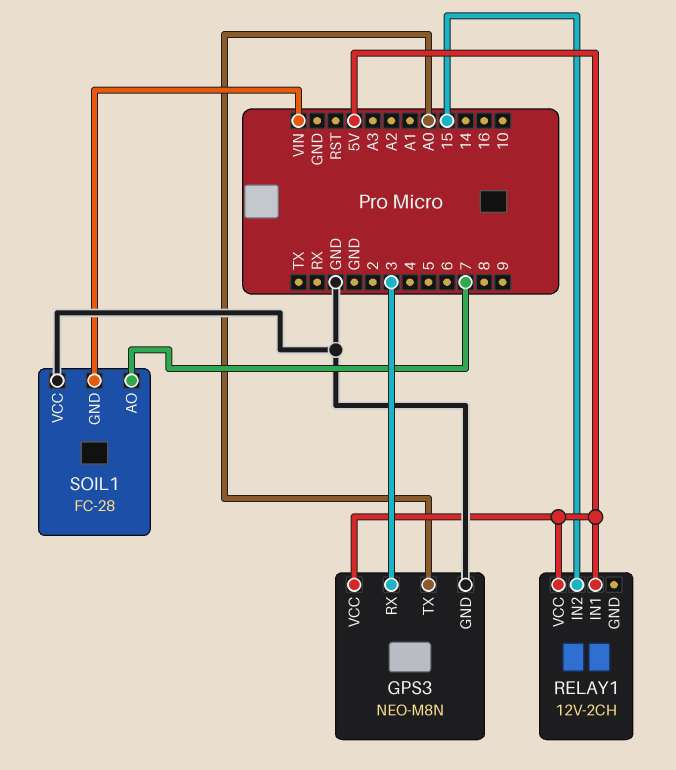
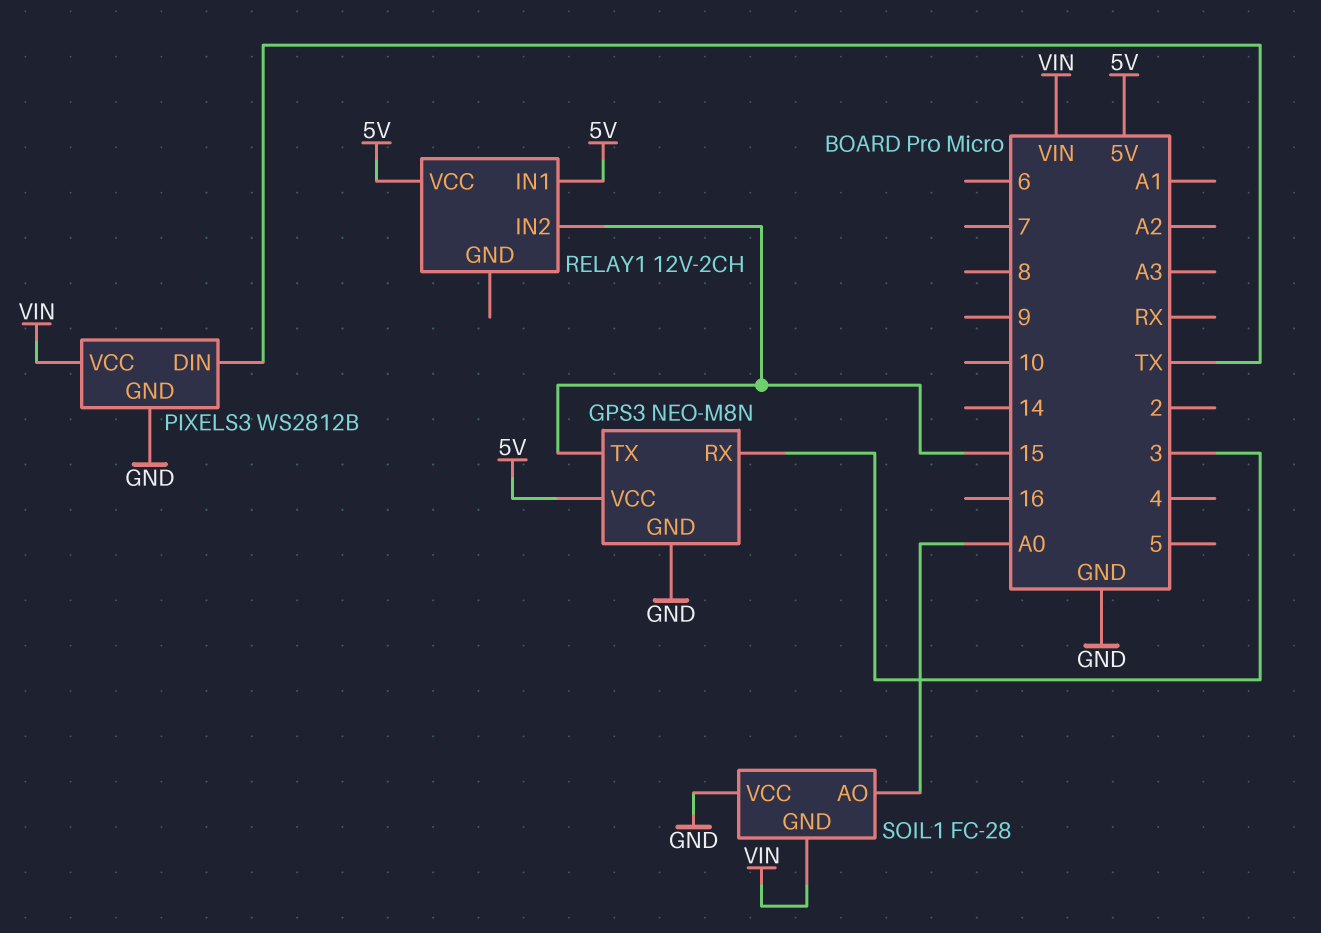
GPS3 pin TX: A0 -> 15
PIXELS3: none -> WS2812B
PIXELS3 pin DIN: none -> TX
PIXELS3 pin GND: none -> GND
PIXELS3 pin VCC: none -> VIN
SOIL1 pin AO: 7 -> A0

